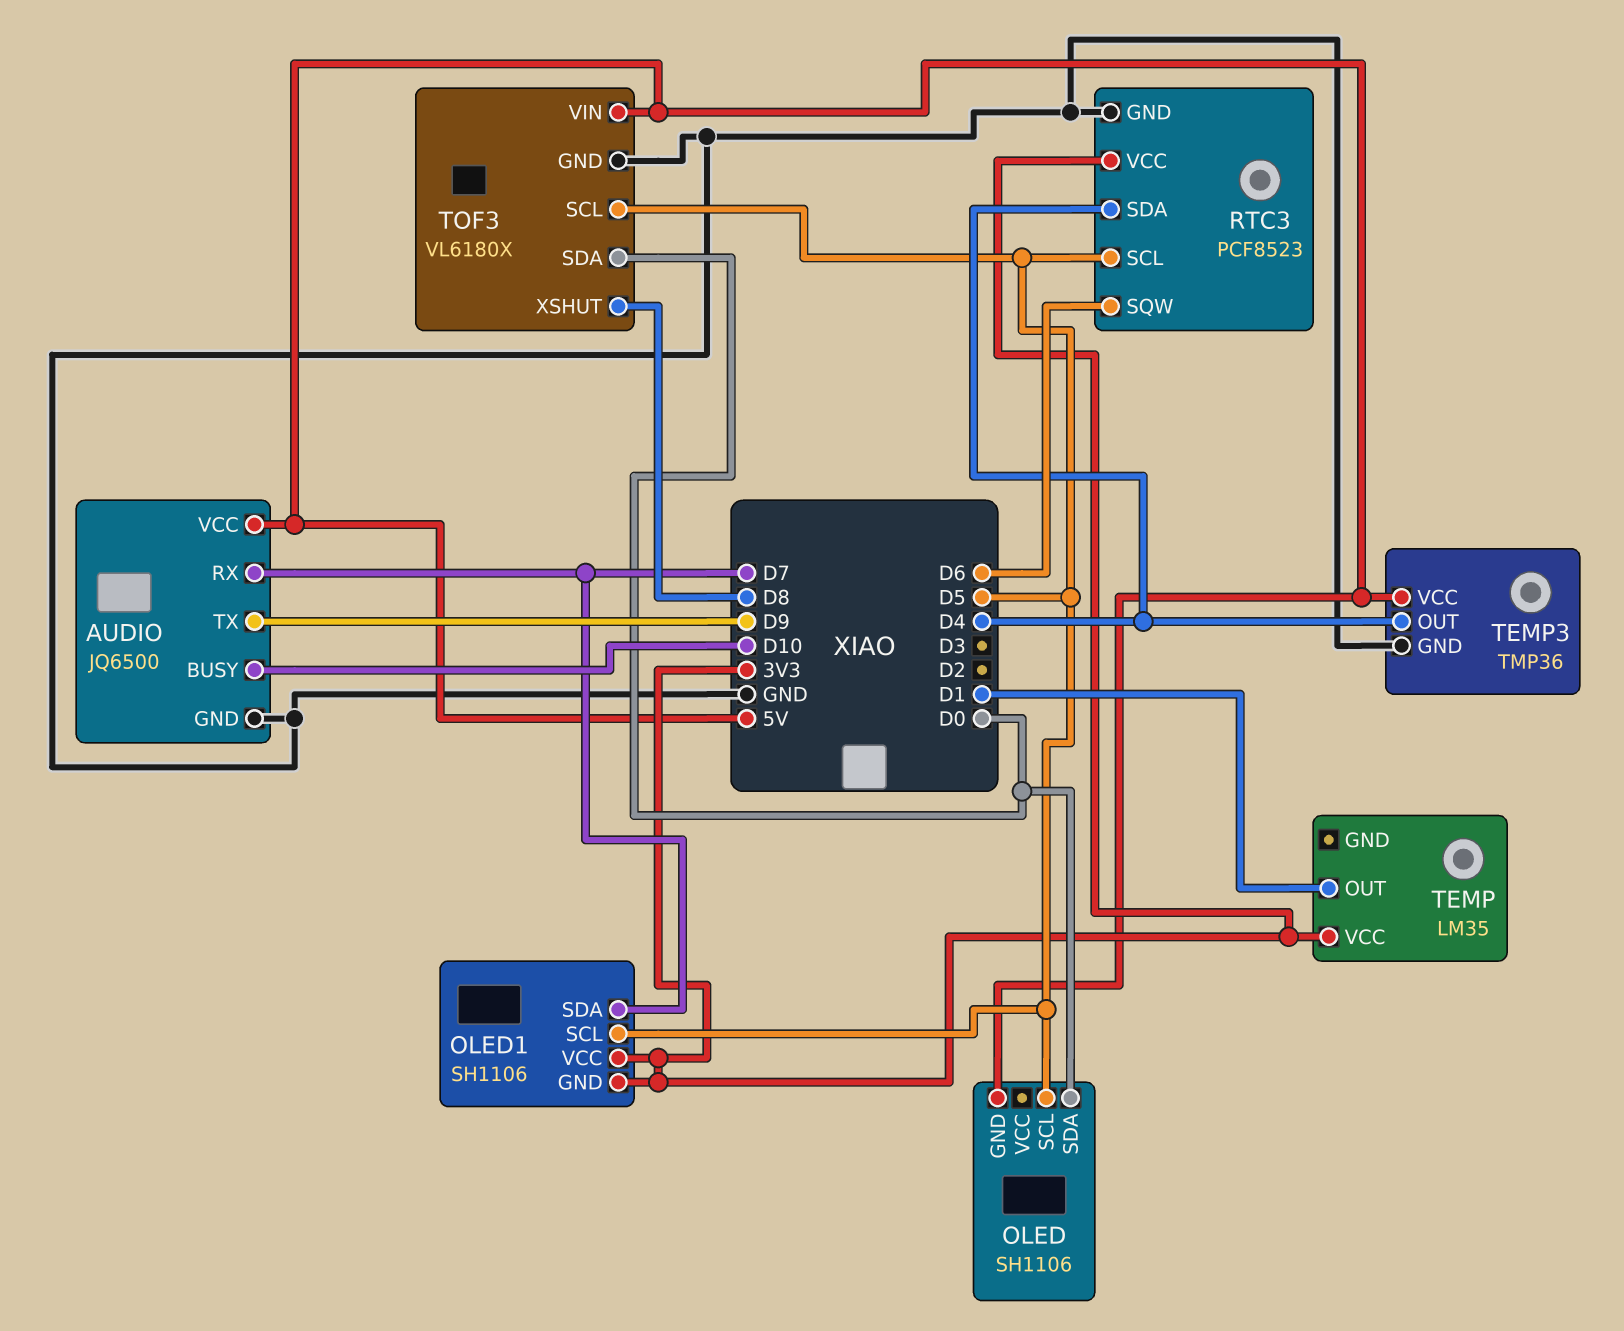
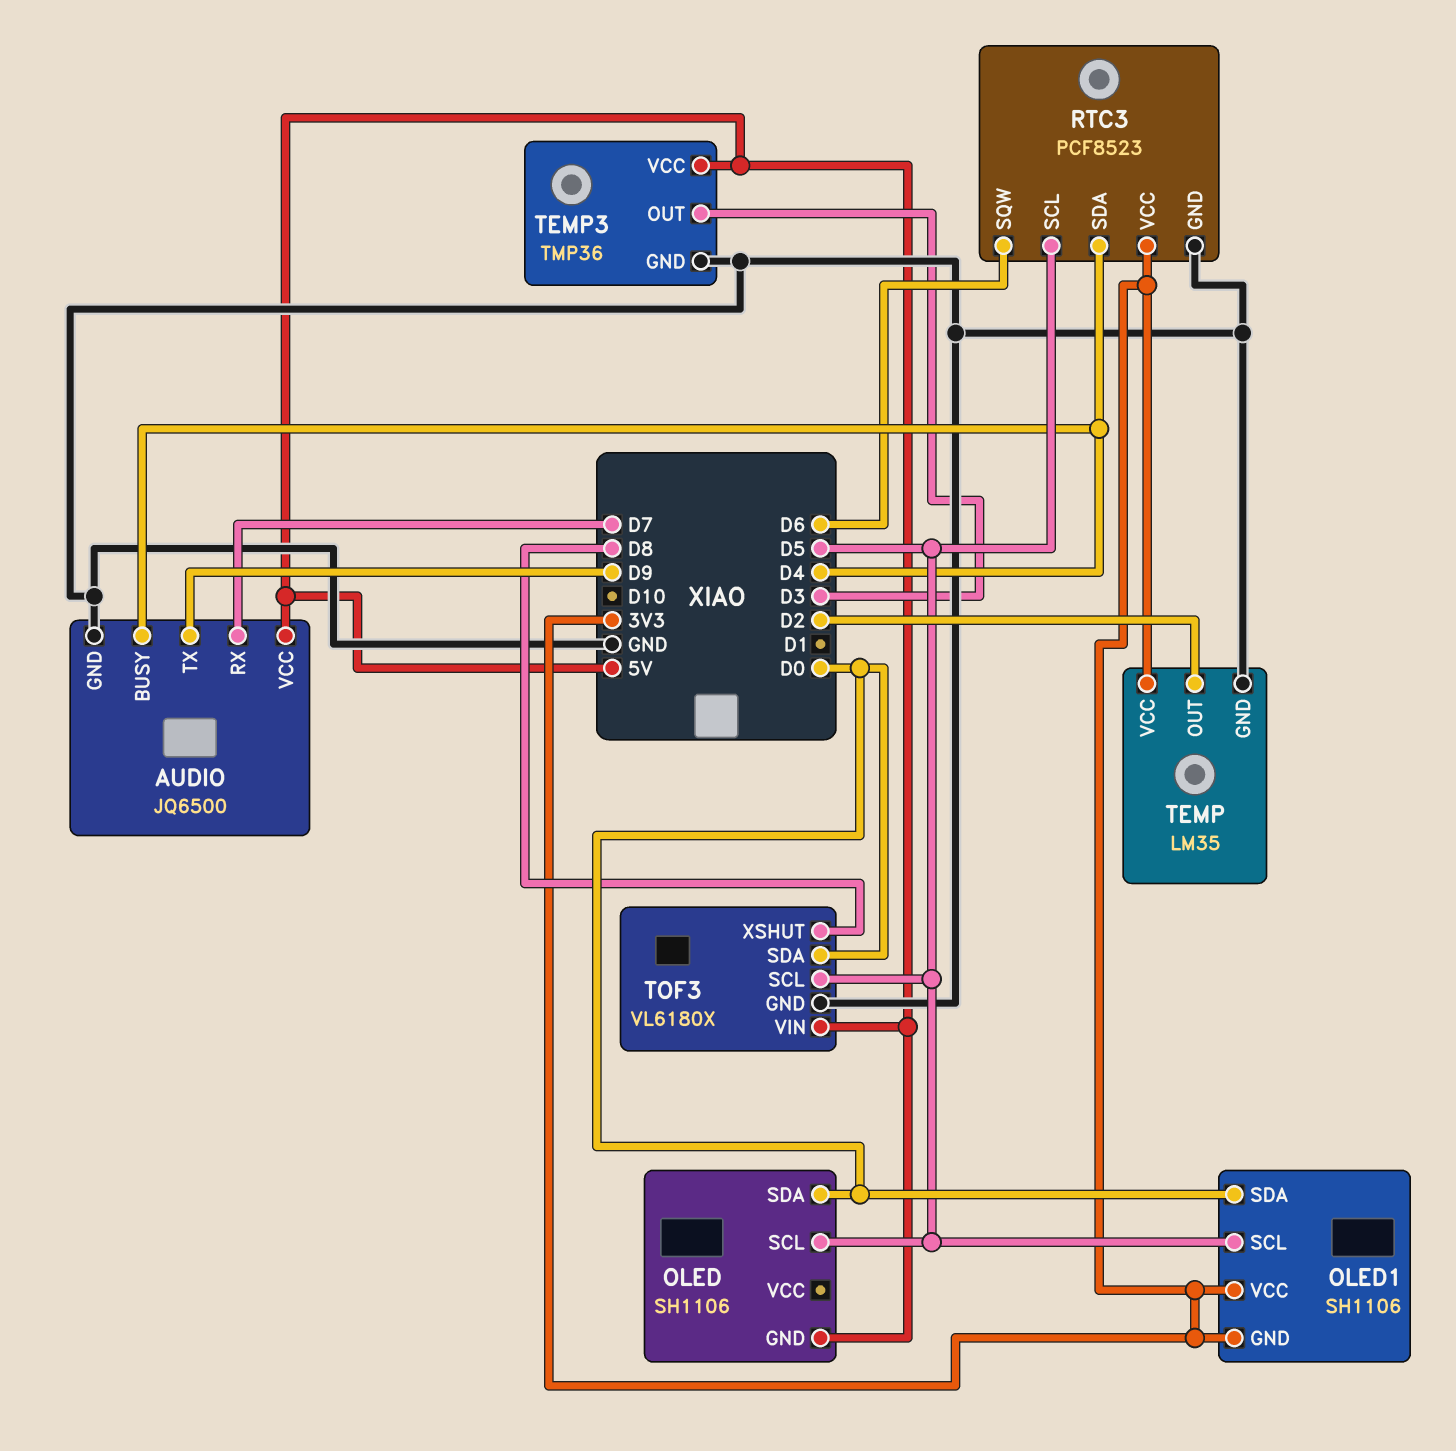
AUDIO pin BUSY: D10 -> D4
OLED1 pin SDA: D7 -> D0
TEMP pin GND: none -> GND
TEMP pin OUT: D1 -> D2
TEMP3 pin OUT: D4 -> D3

